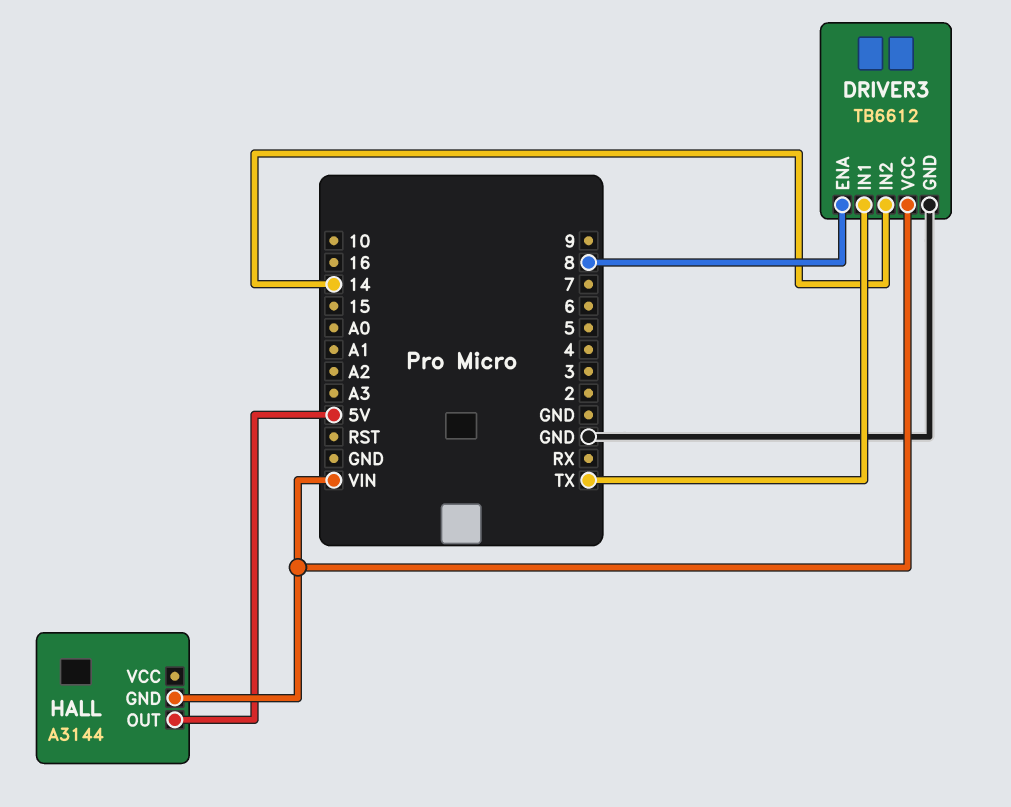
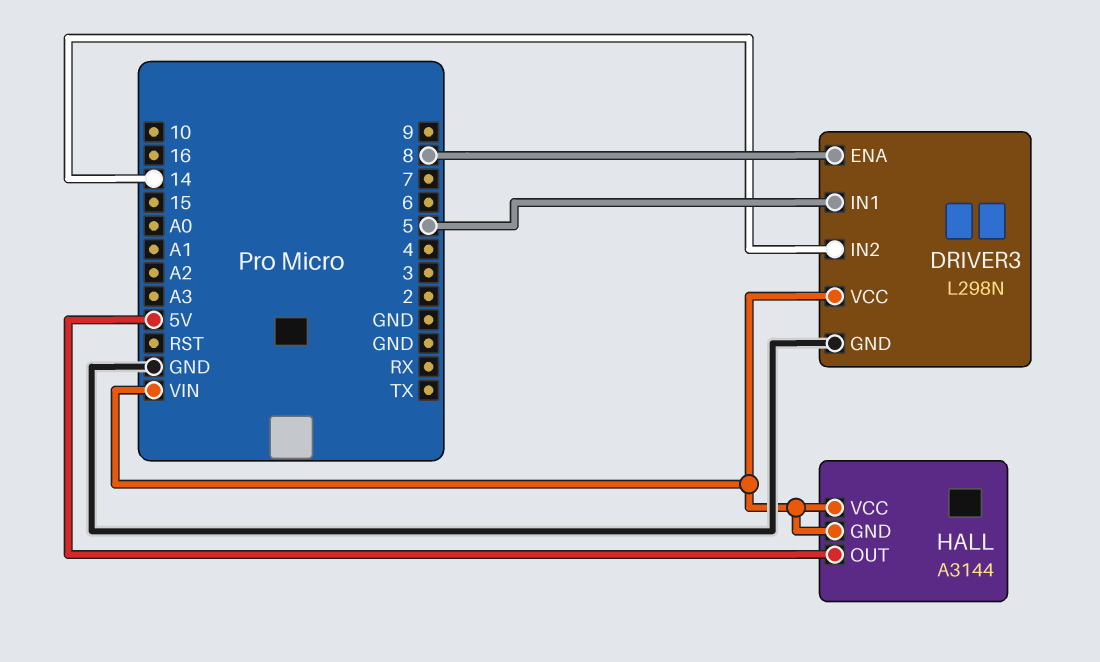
DRIVER3: TB6612 -> L298N
DRIVER3 pin IN1: TX -> 5
HALL pin VCC: none -> VIN

